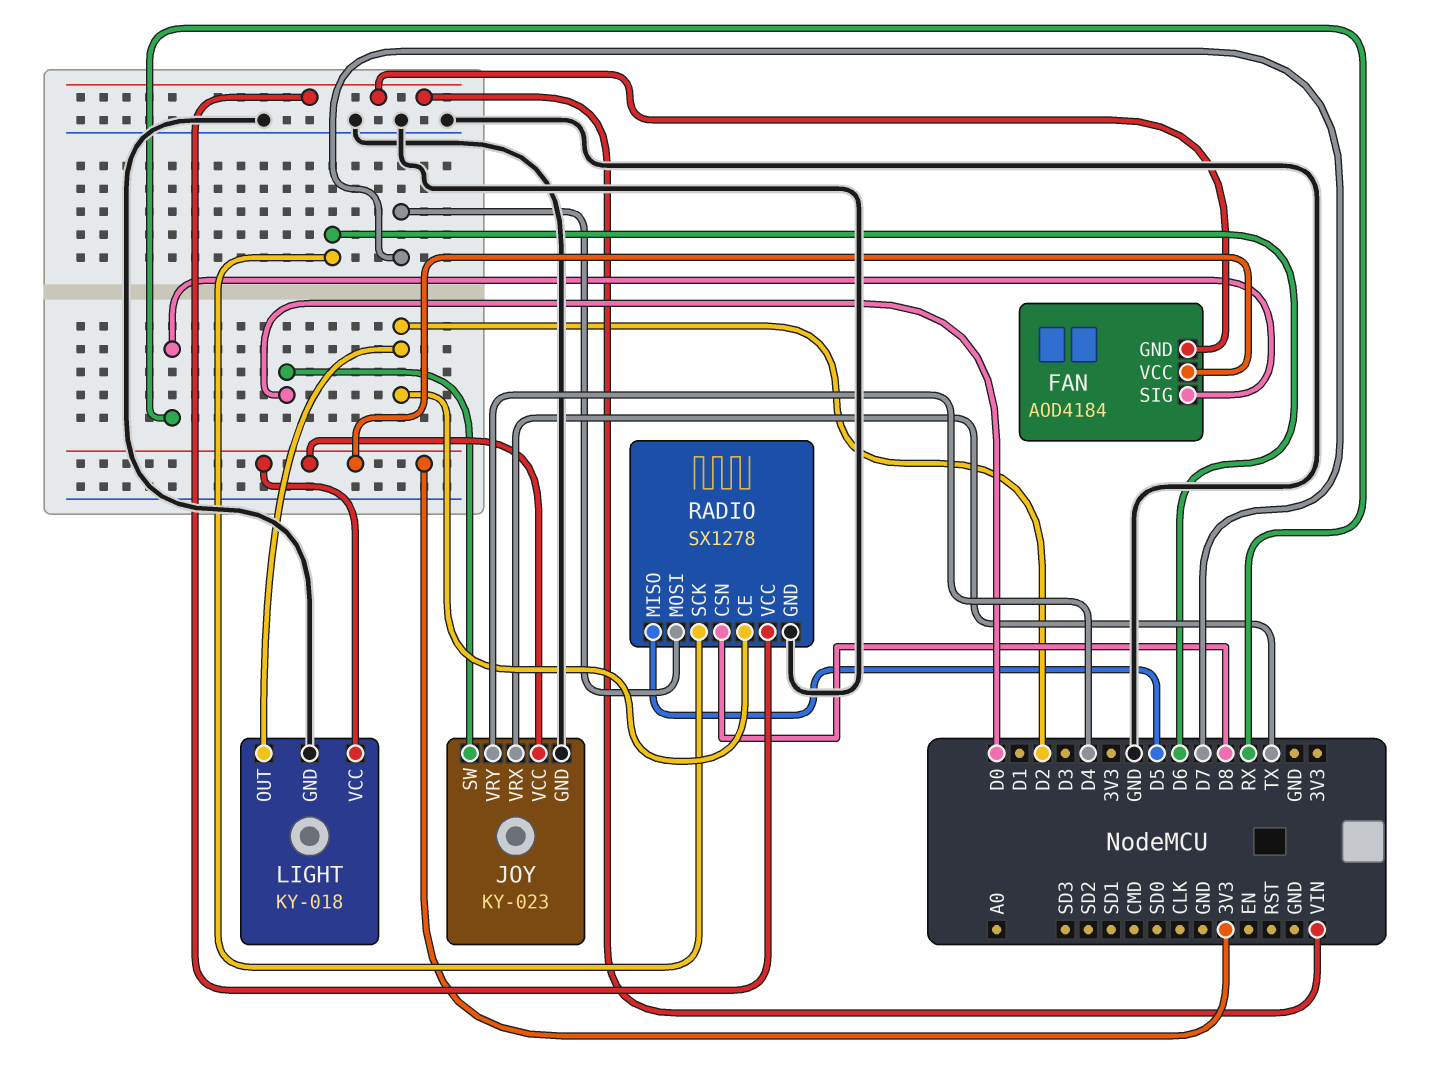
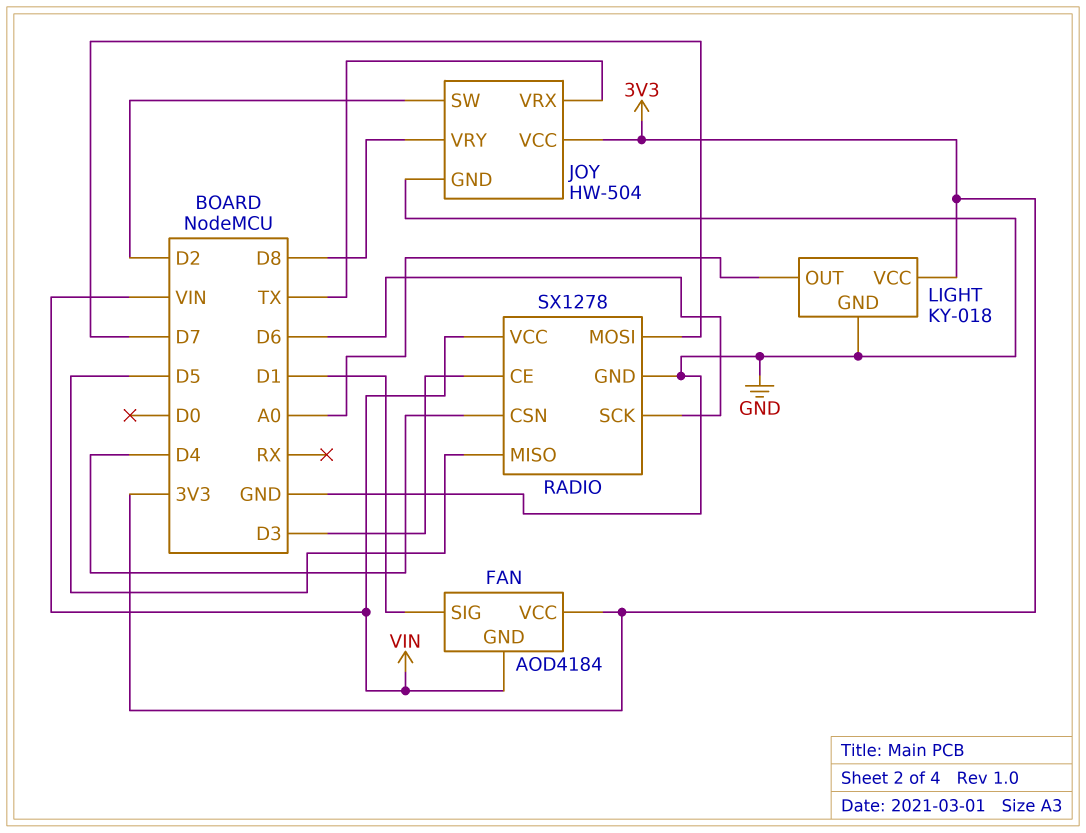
FAN pin SIG: RX -> D1
JOY: KY-023 -> HW-504
JOY pin SW: D0 -> D2
JOY pin VRY: D4 -> D8
LIGHT pin OUT: D2 -> A0
RADIO pin CE: D2 -> D3
RADIO pin CSN: D8 -> D4

